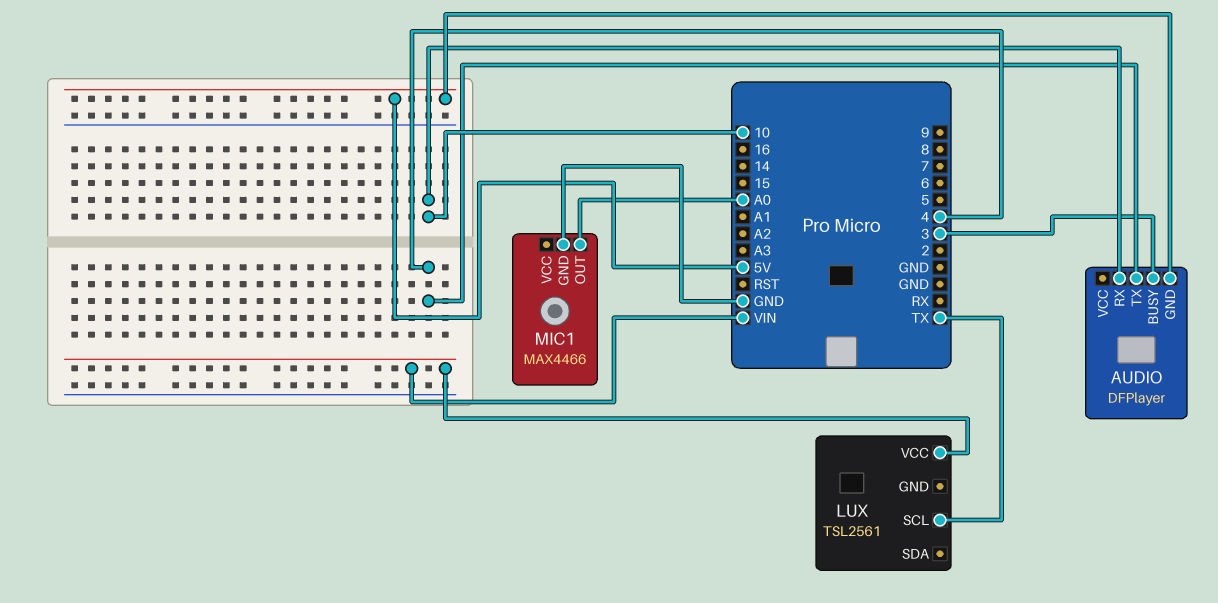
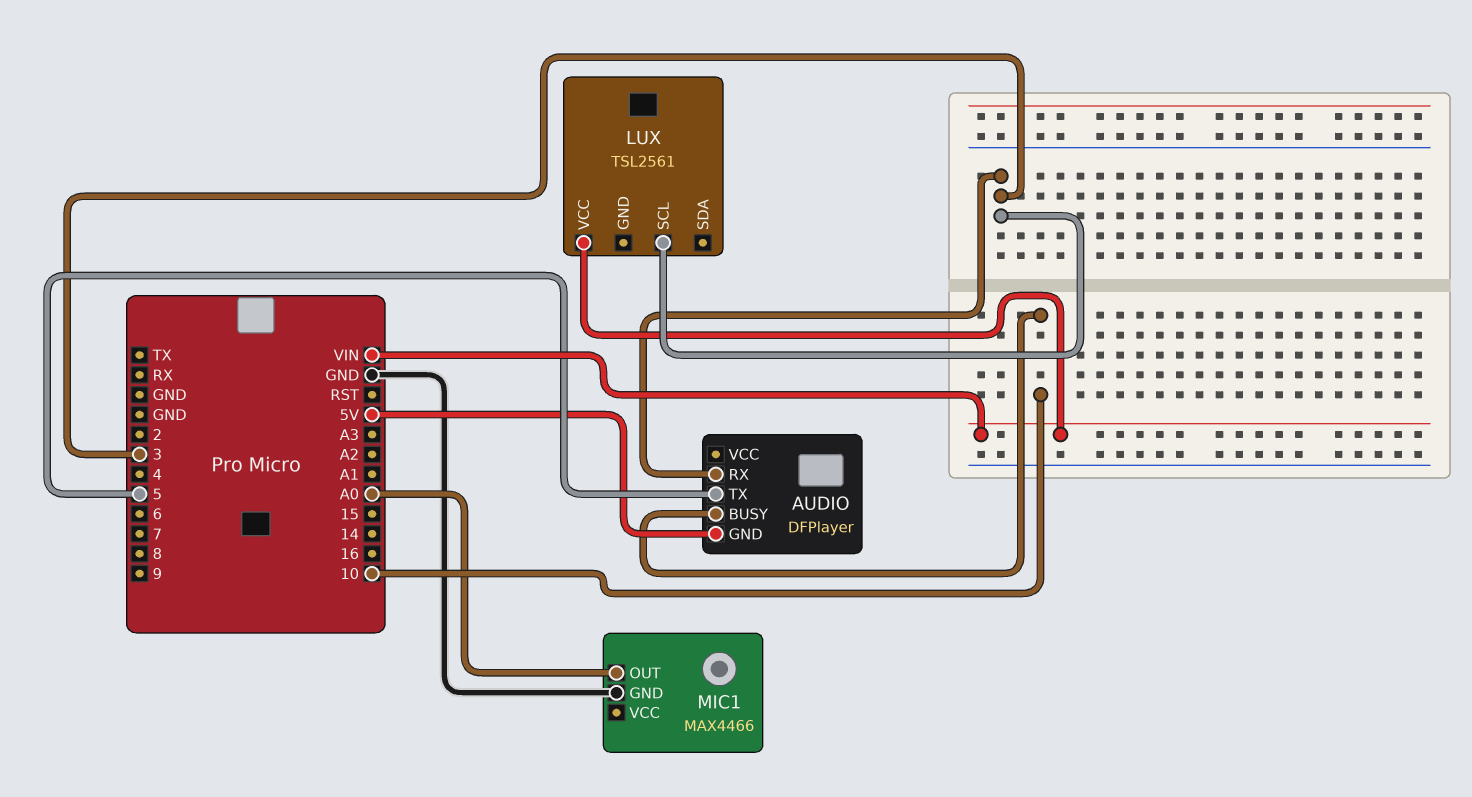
AUDIO pin BUSY: 3 -> 10
AUDIO pin RX: 10 -> 3
AUDIO pin TX: 4 -> 5
LUX pin SCL: TX -> 3

